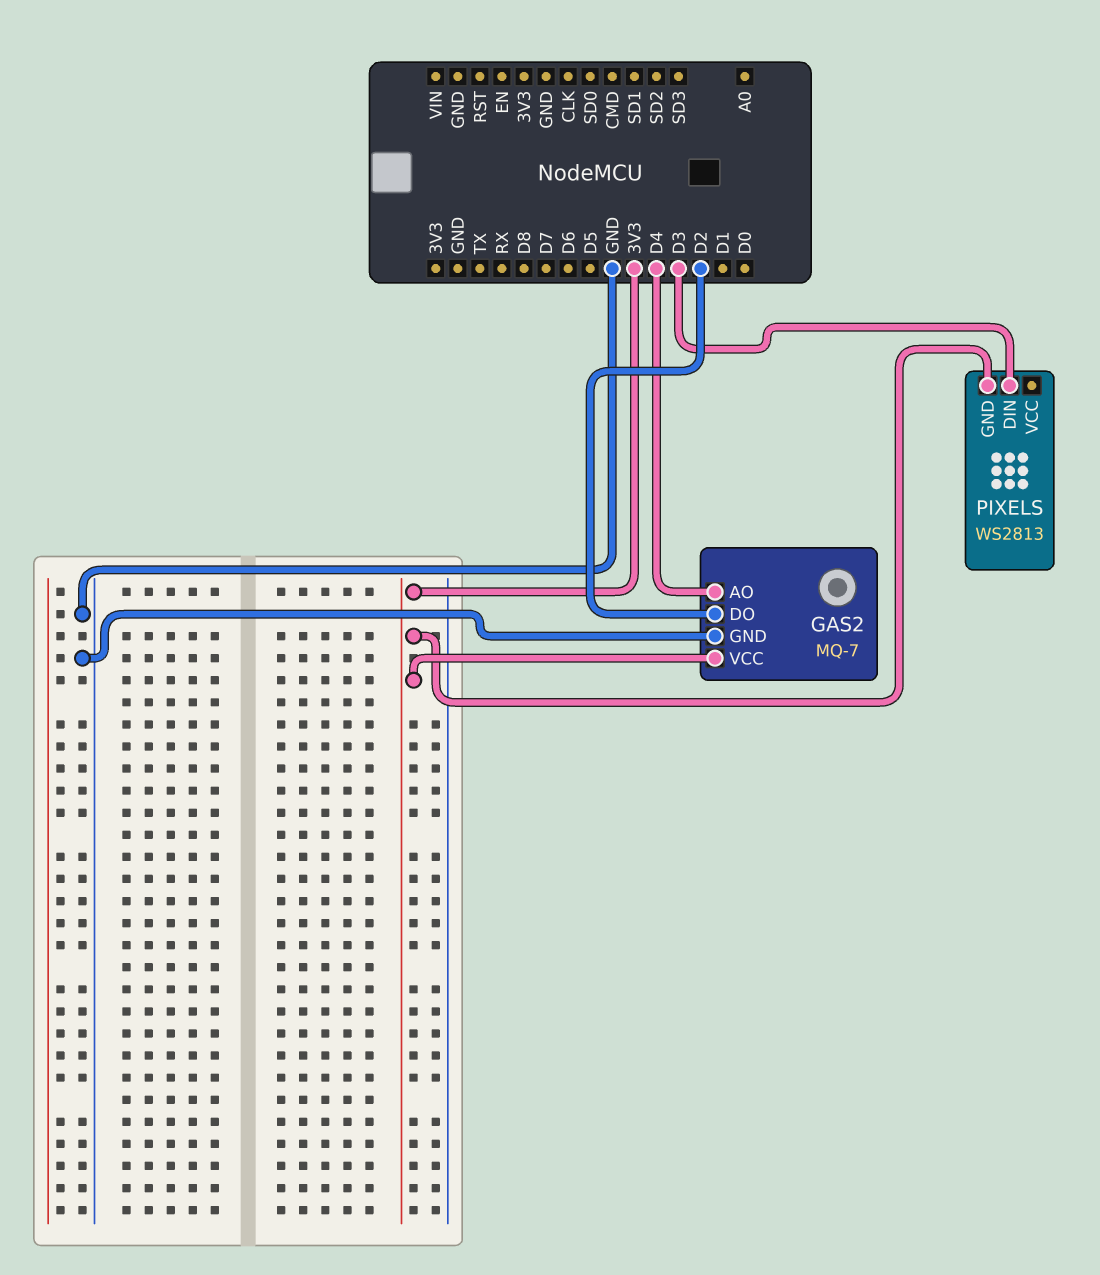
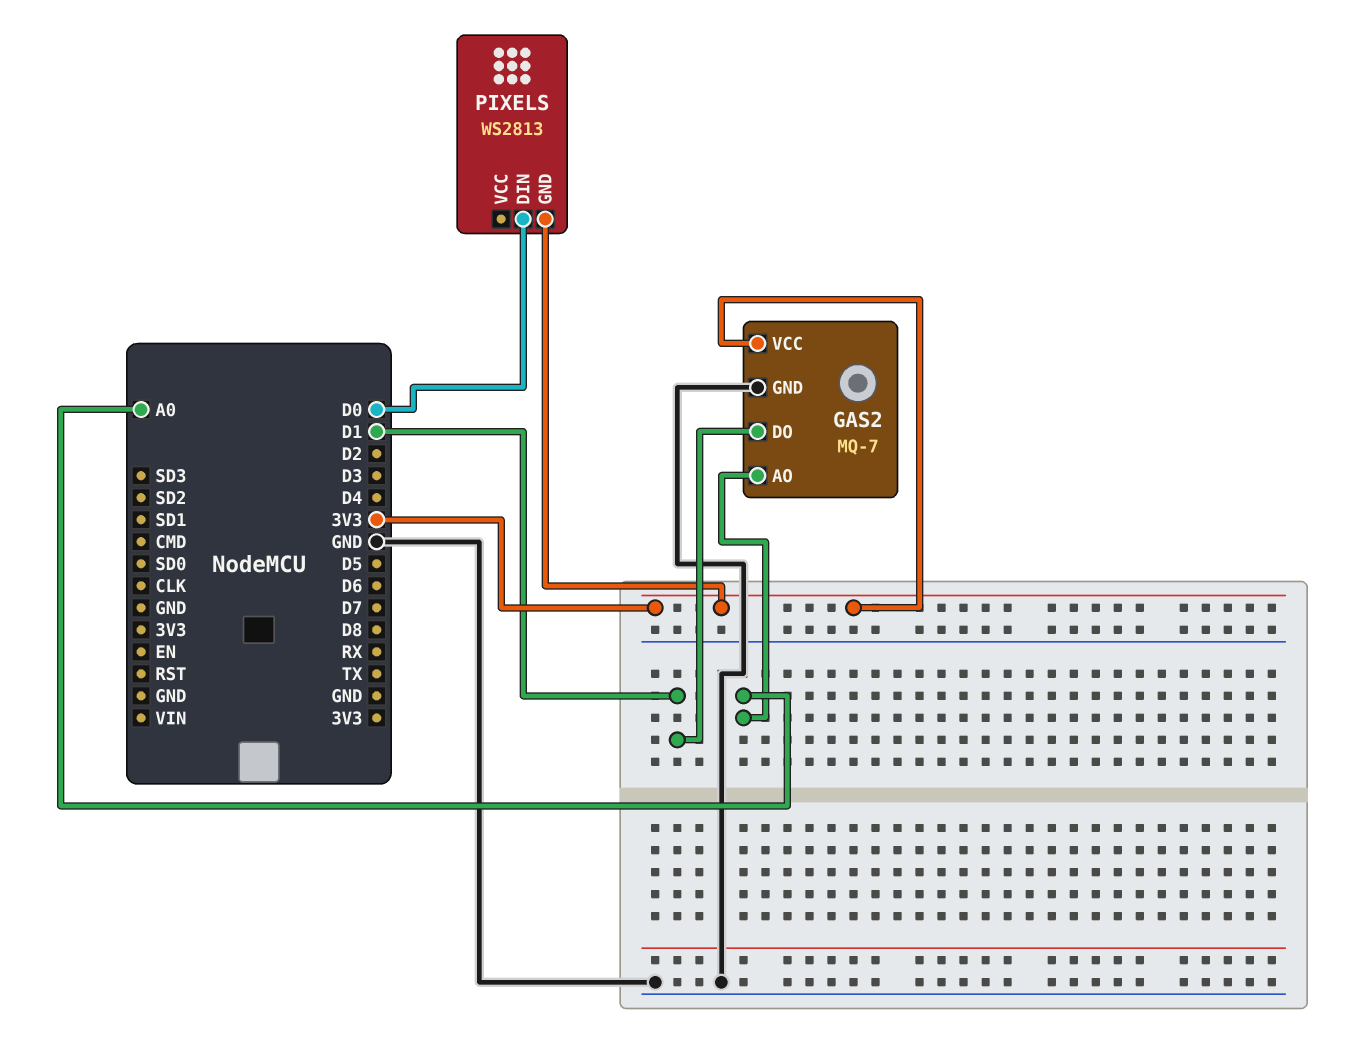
GAS2 pin AO: D4 -> A0
GAS2 pin DO: D2 -> D1
PIXELS pin DIN: D3 -> D0

